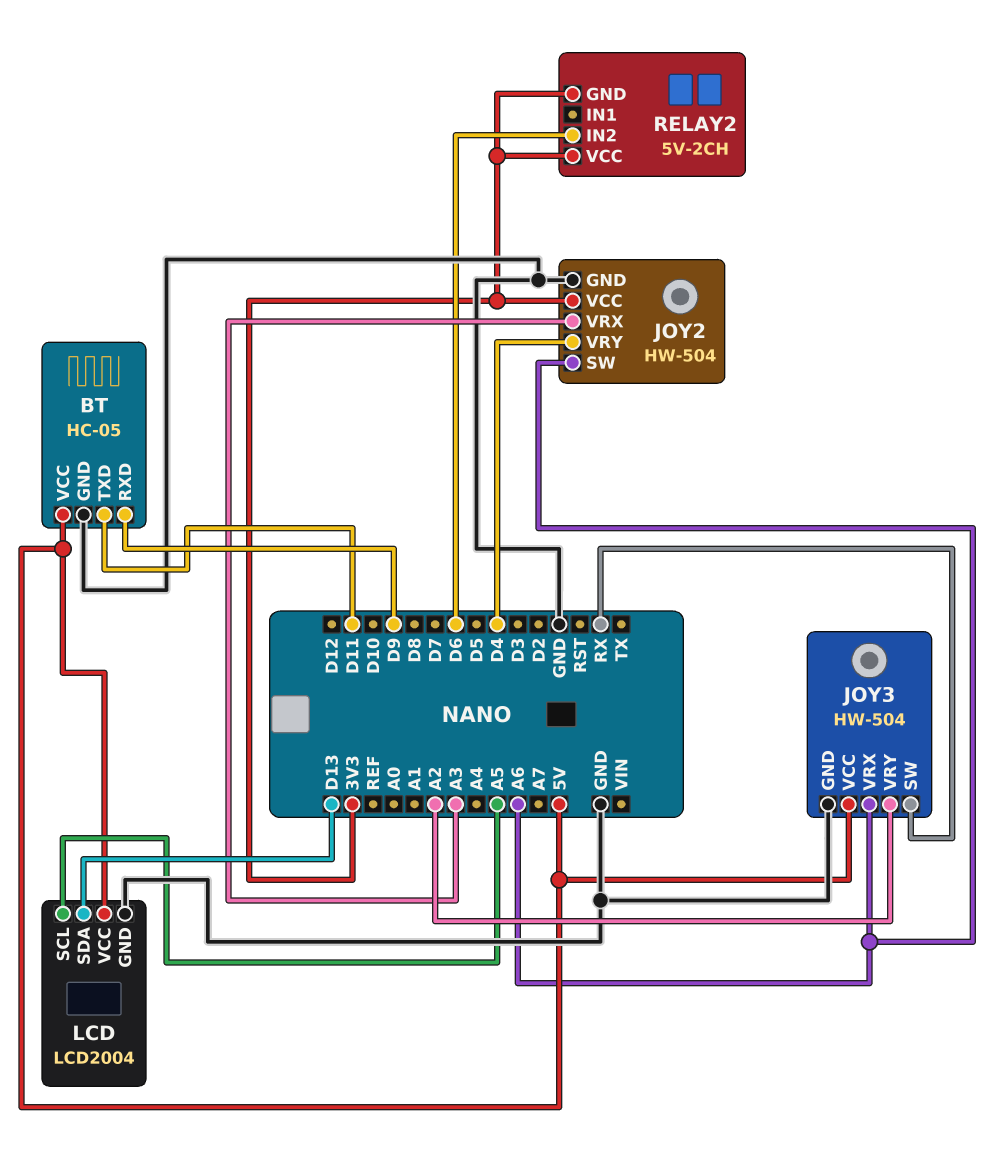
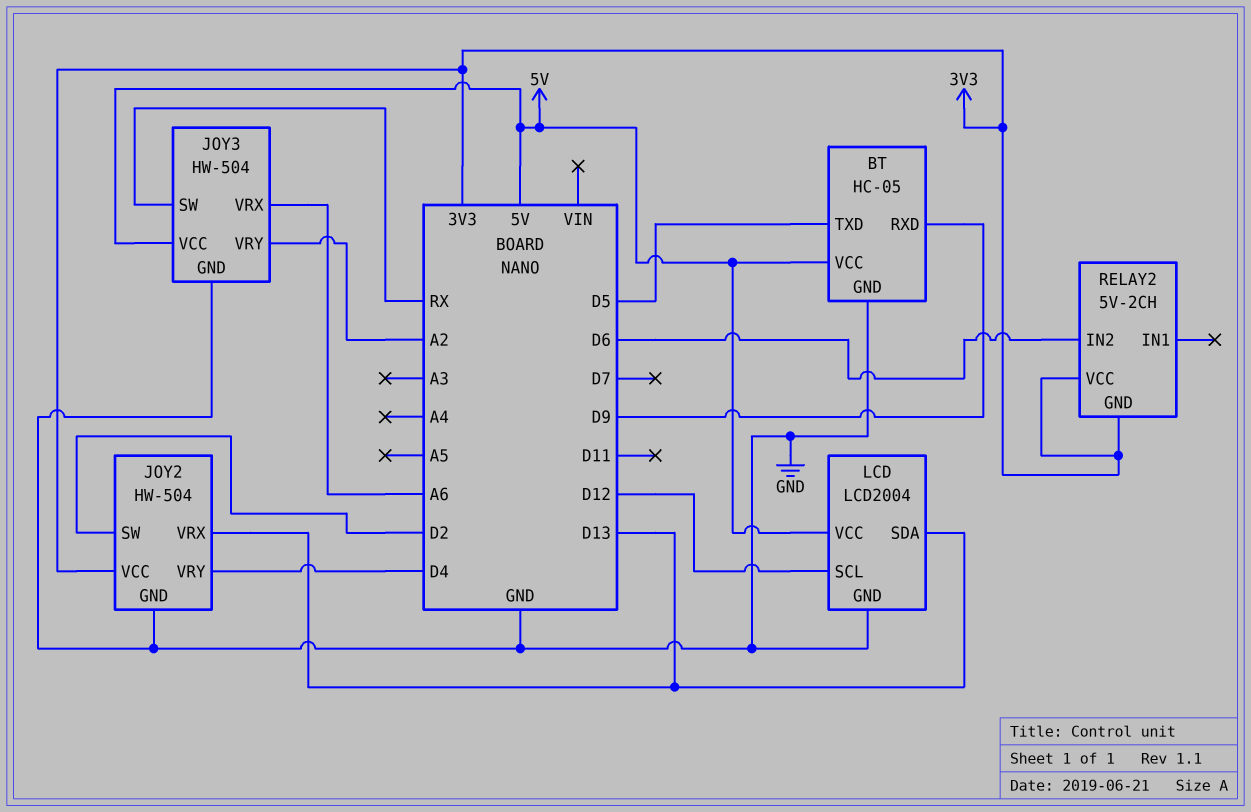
BT pin TXD: D11 -> D5
JOY2 pin SW: A6 -> D2
JOY2 pin VRX: A3 -> D13
LCD pin SCL: A5 -> D12

